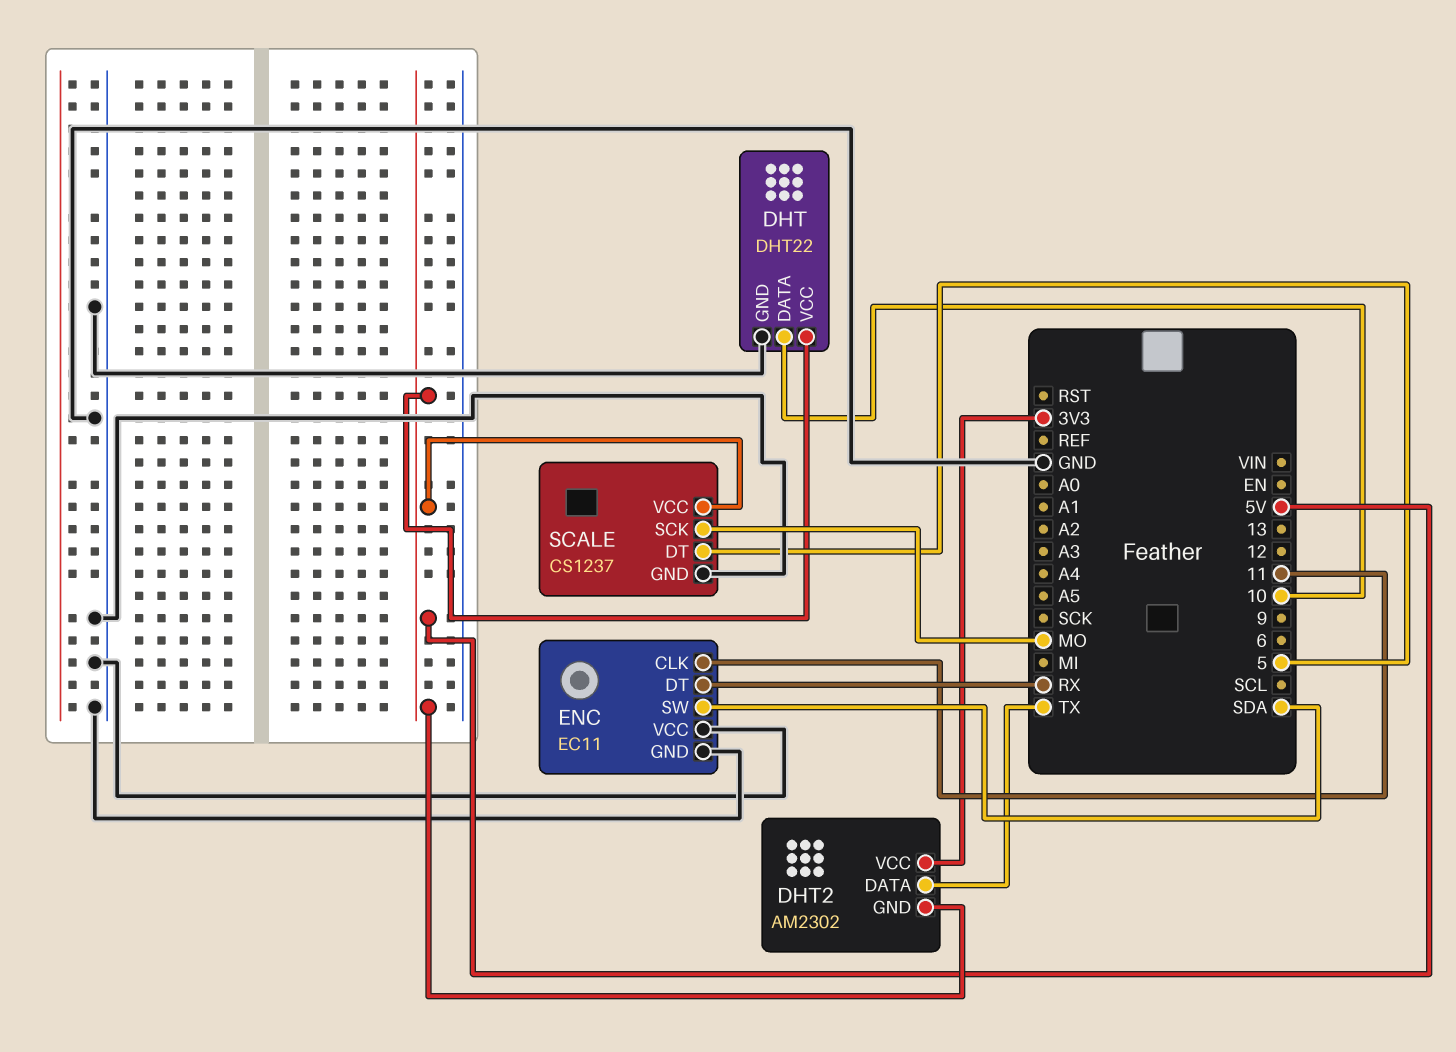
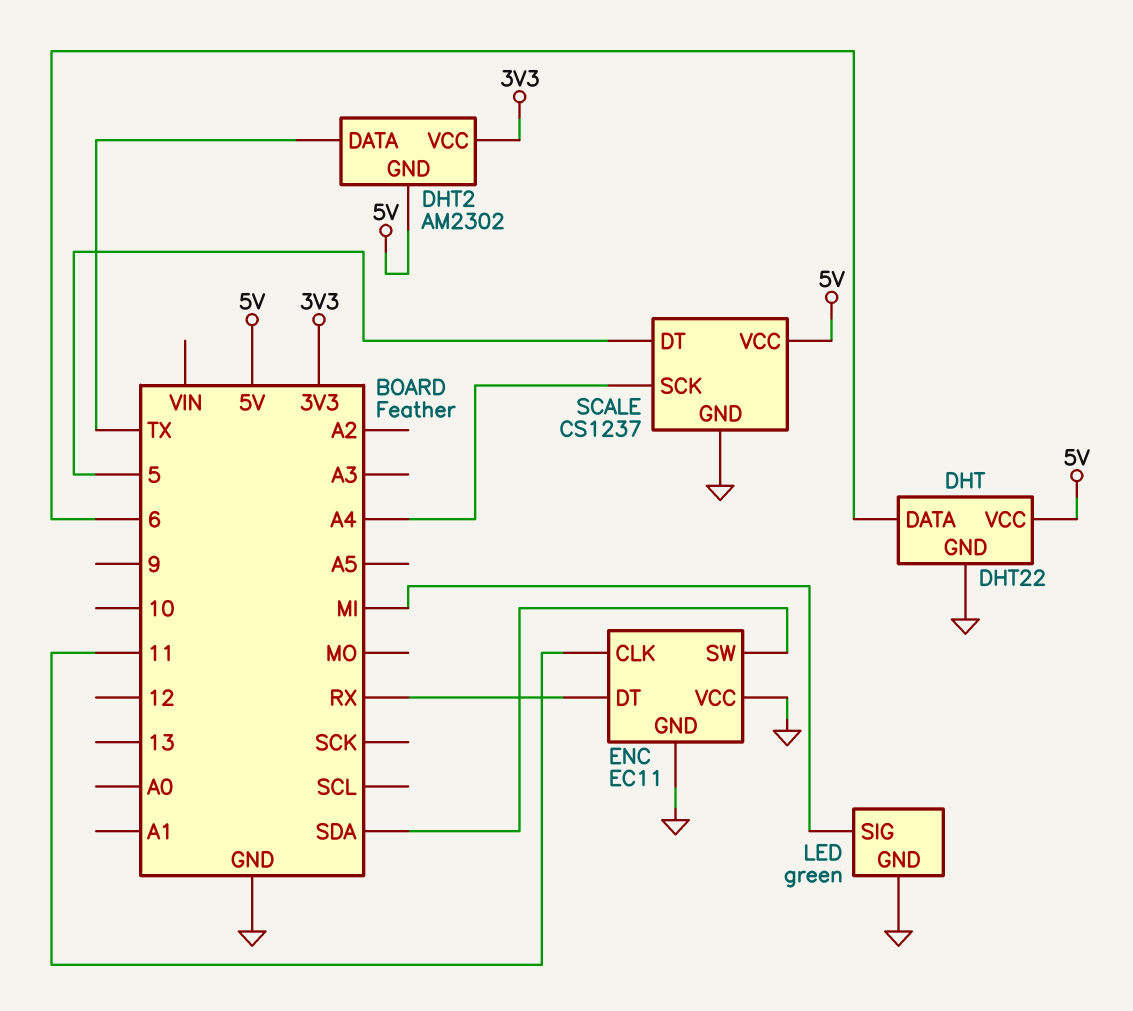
DHT pin DATA: 10 -> 6
LED: none -> green
LED pin GND: none -> GND
LED pin SIG: none -> MI
SCALE pin SCK: MO -> A4

